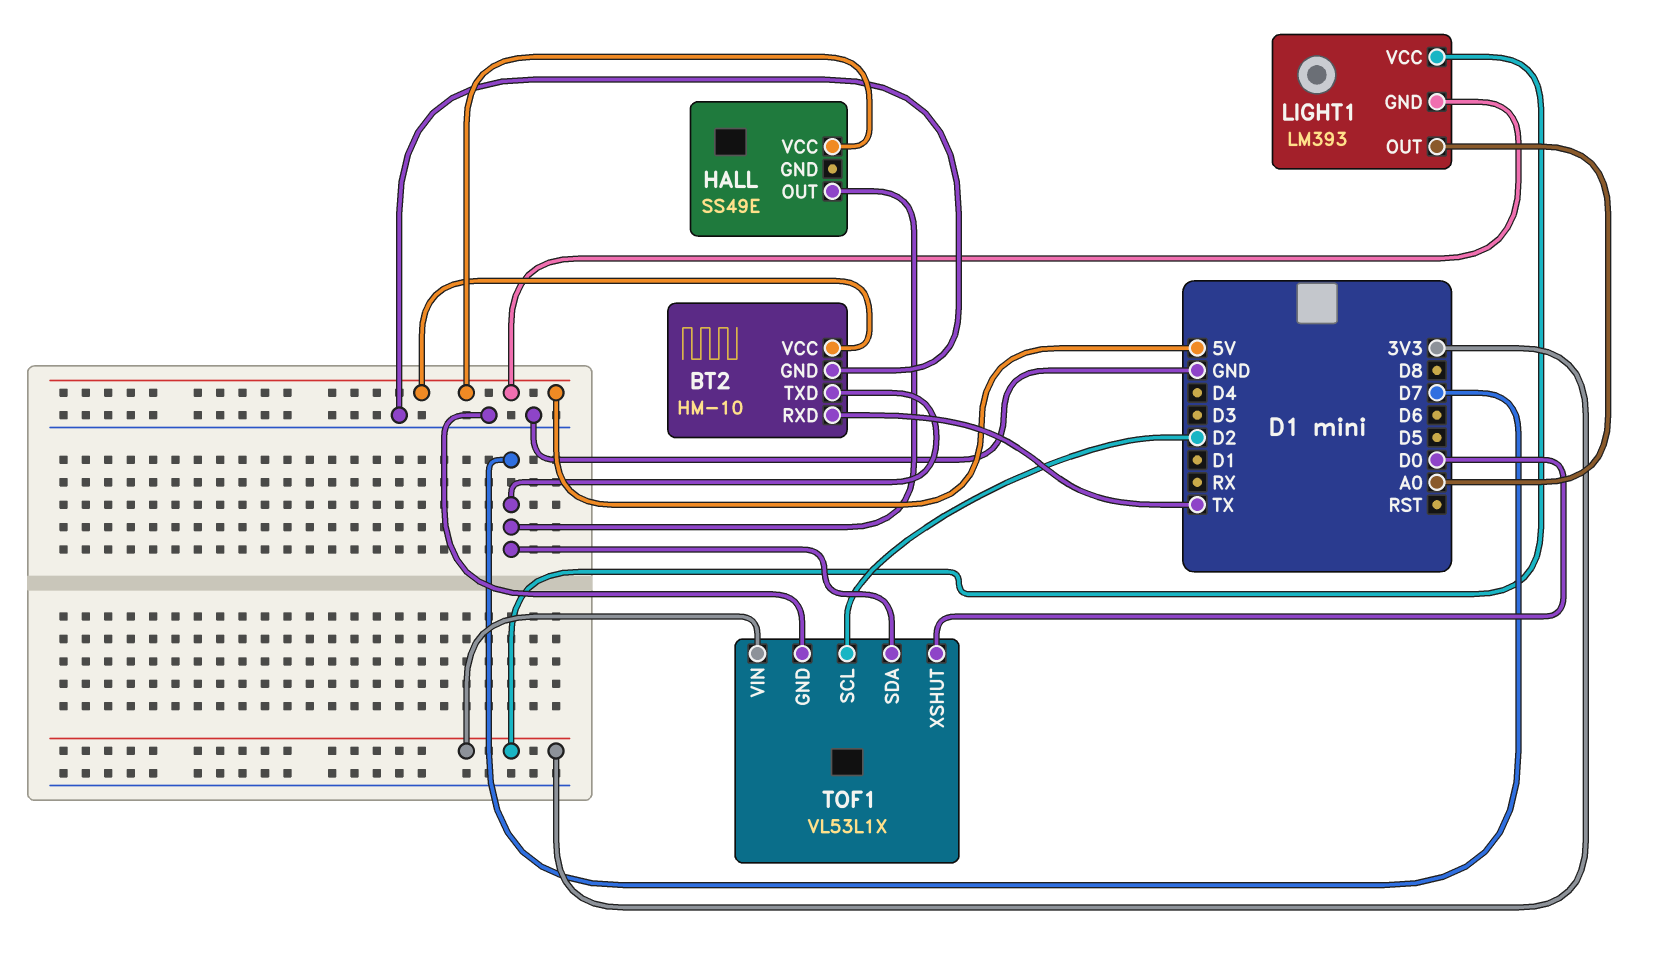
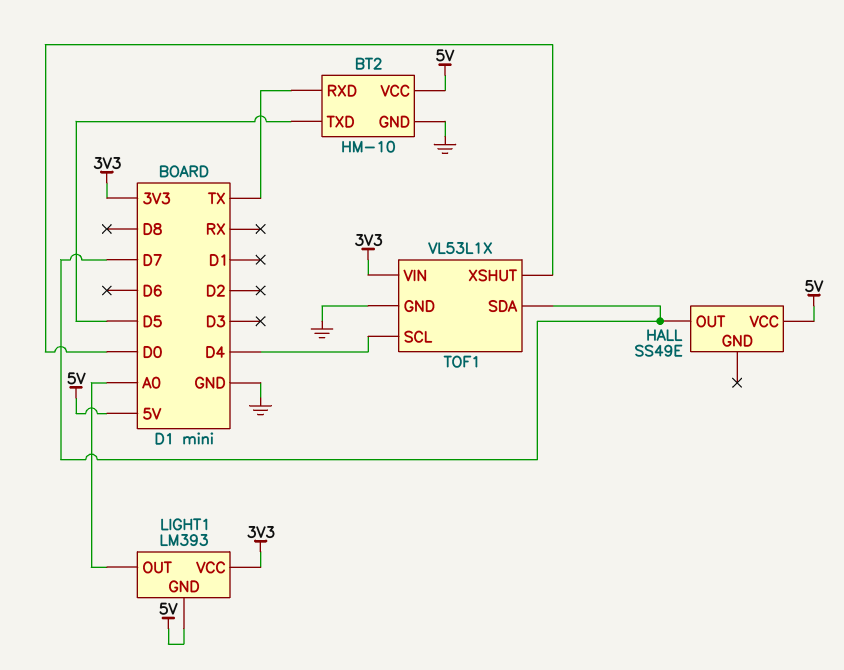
BT2 pin TXD: D7 -> D5
TOF1 pin SCL: D2 -> D4

